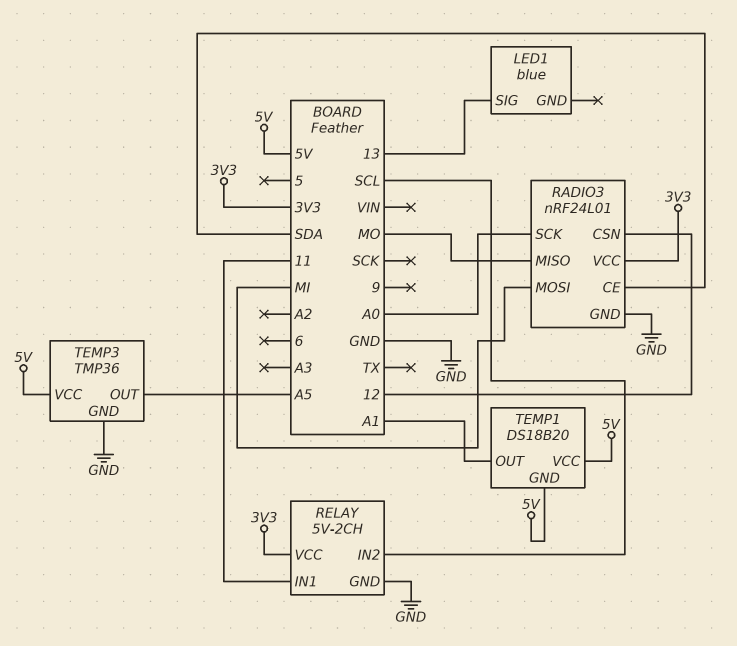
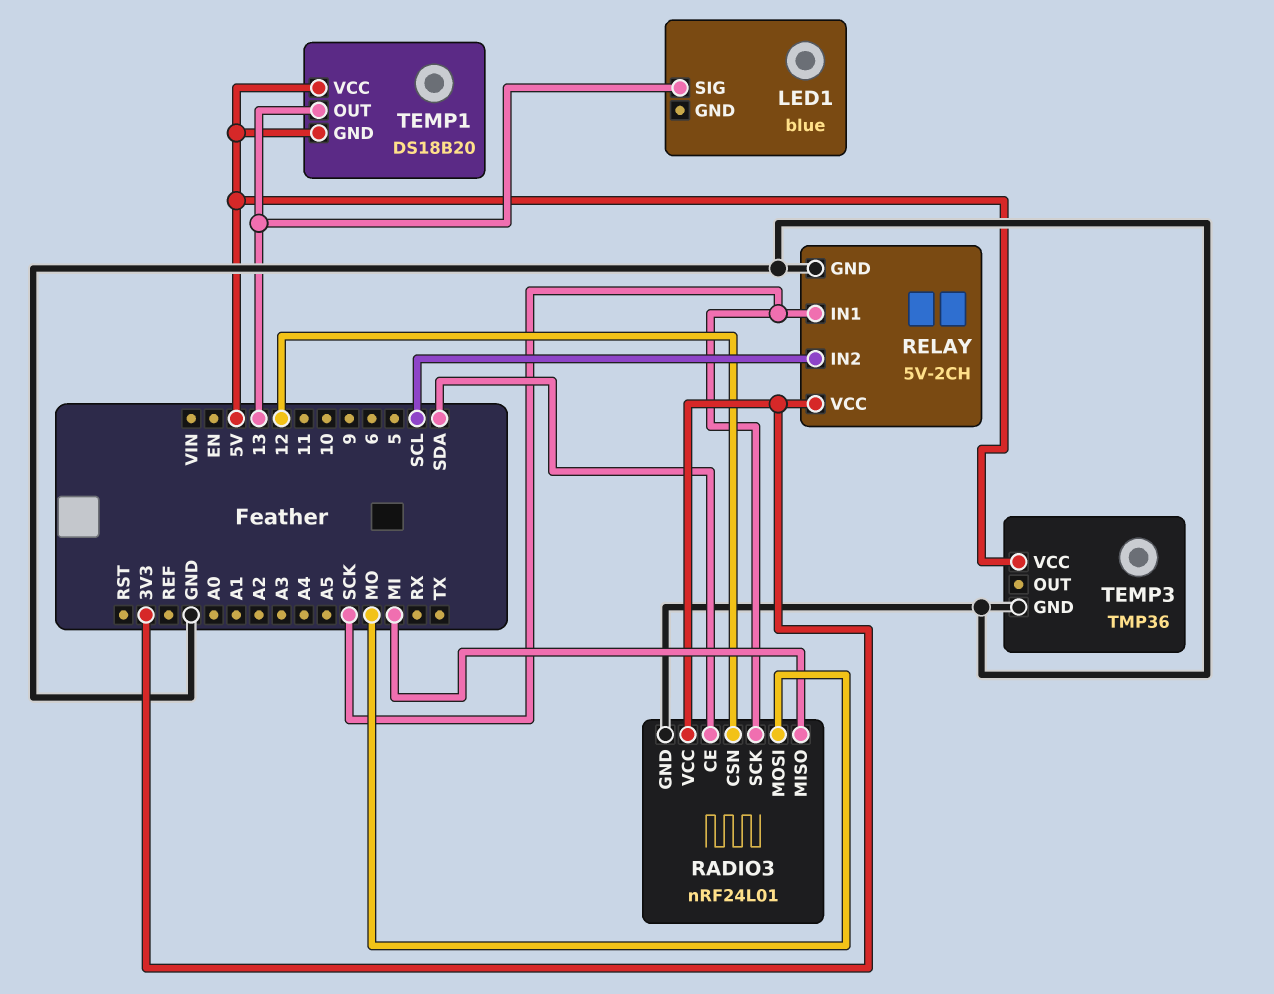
RADIO3 pin MISO: MO -> MI
RADIO3 pin MOSI: MI -> MO
RADIO3 pin SCK: A0 -> SCK
RELAY pin IN1: 11 -> SCK
TEMP1 pin OUT: A1 -> 13
TEMP3 pin OUT: A5 -> none

